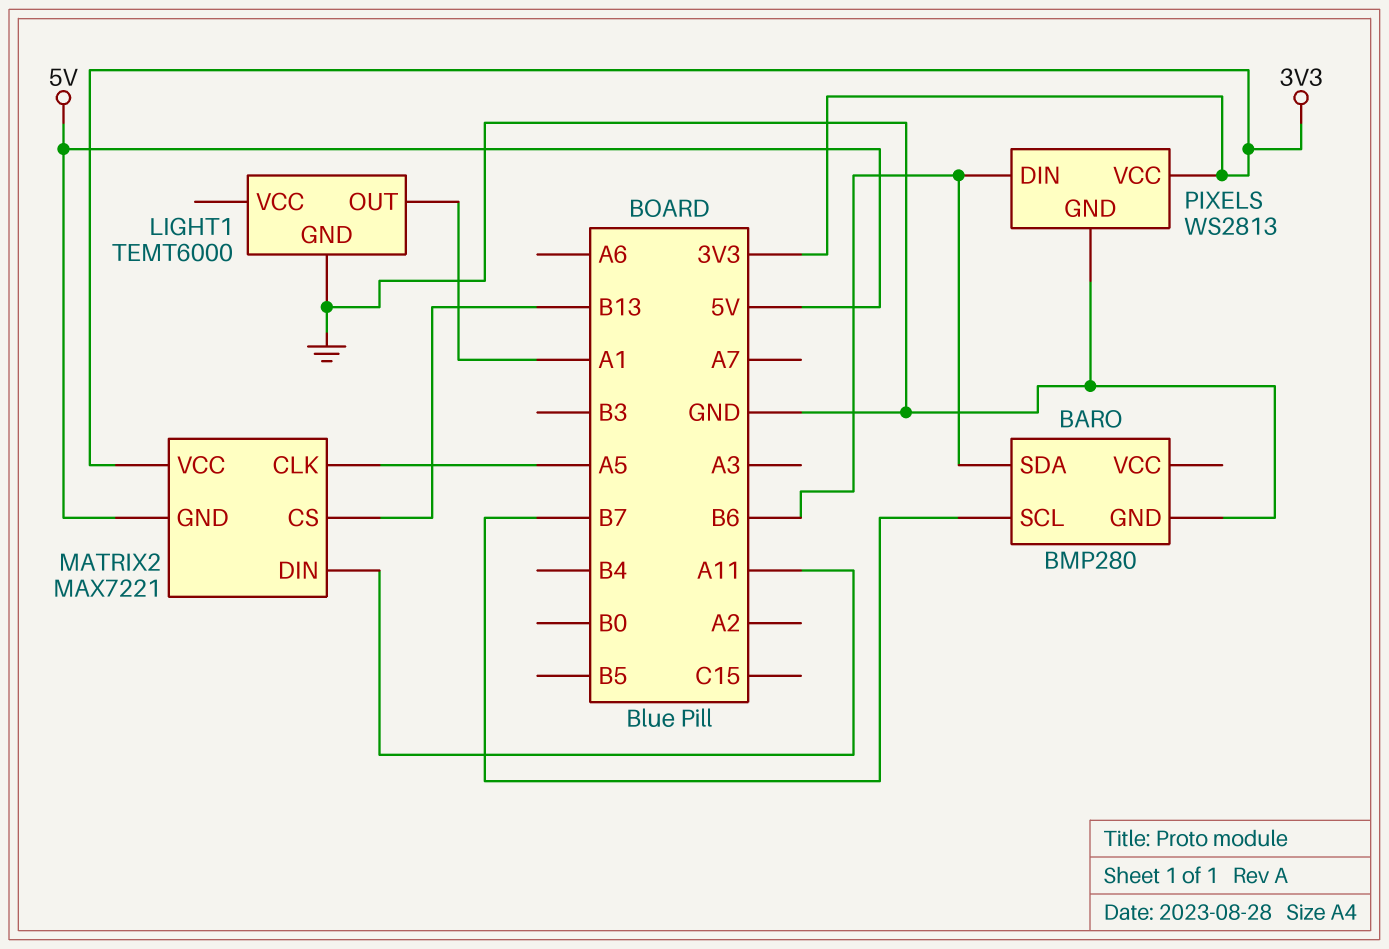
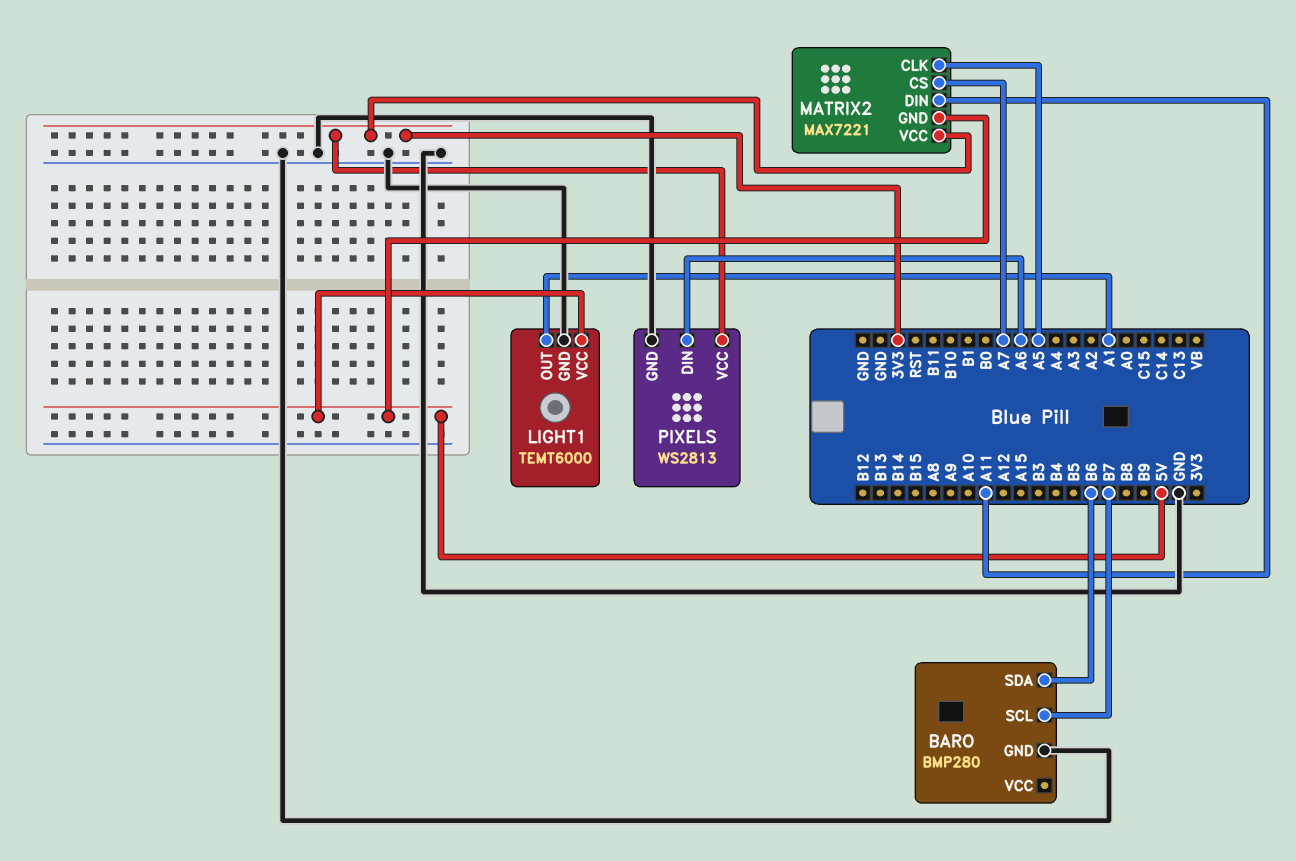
LIGHT1 pin VCC: none -> 5V
MATRIX2 pin CS: B13 -> A7
PIXELS pin DIN: B6 -> A6

